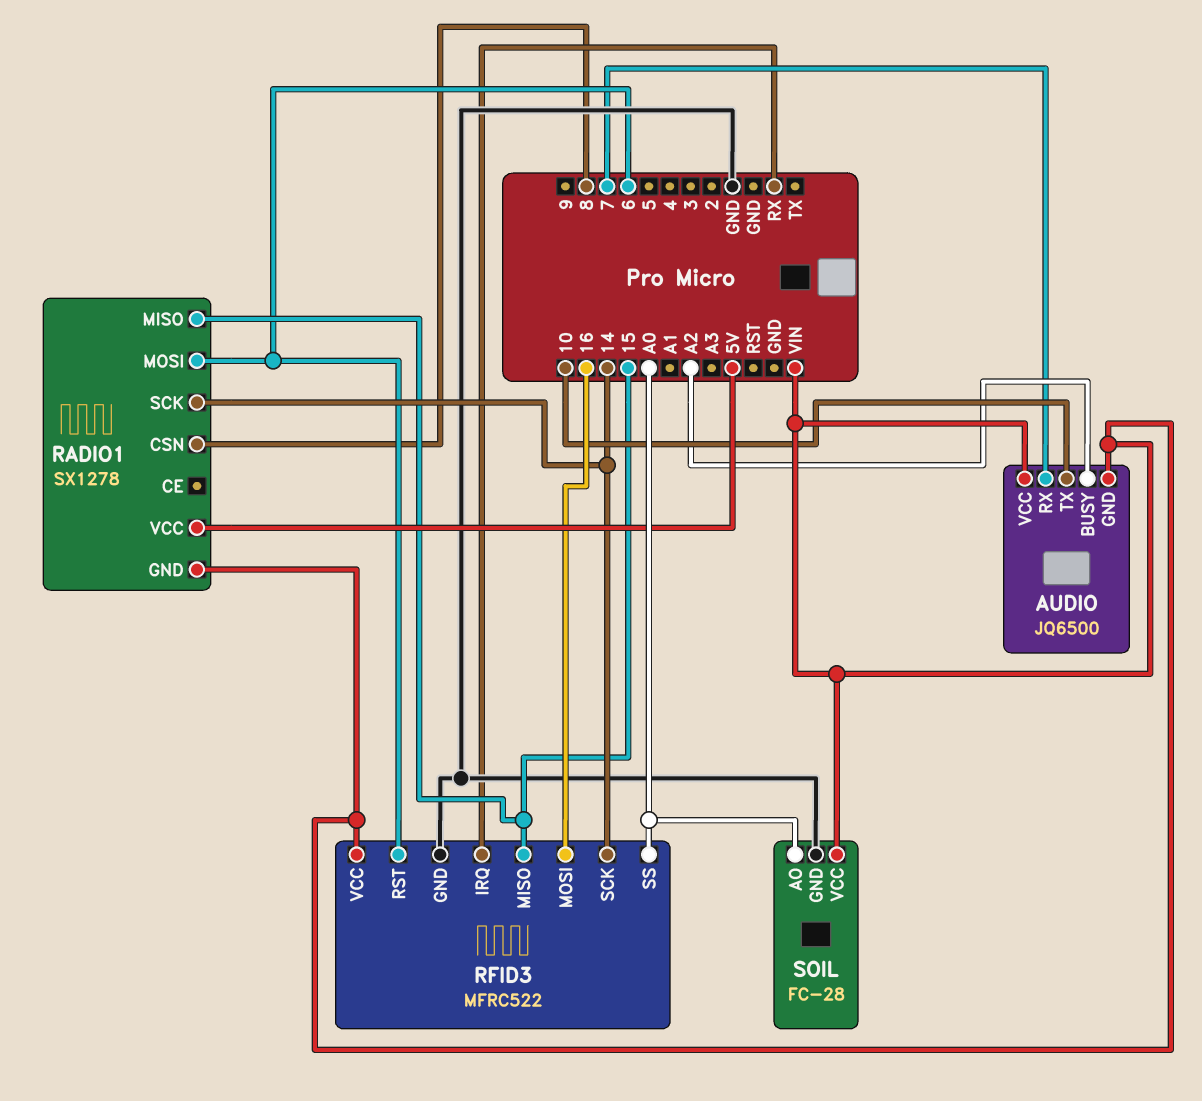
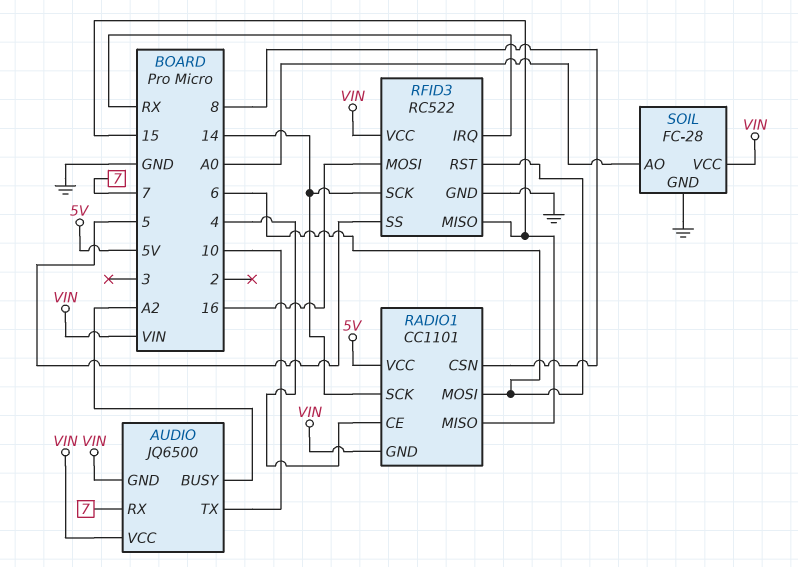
RADIO1: SX1278 -> CC1101
RADIO1 pin CE: none -> 4
RFID3: MFRC522 -> RC522
RFID3 pin SS: A0 -> 5

